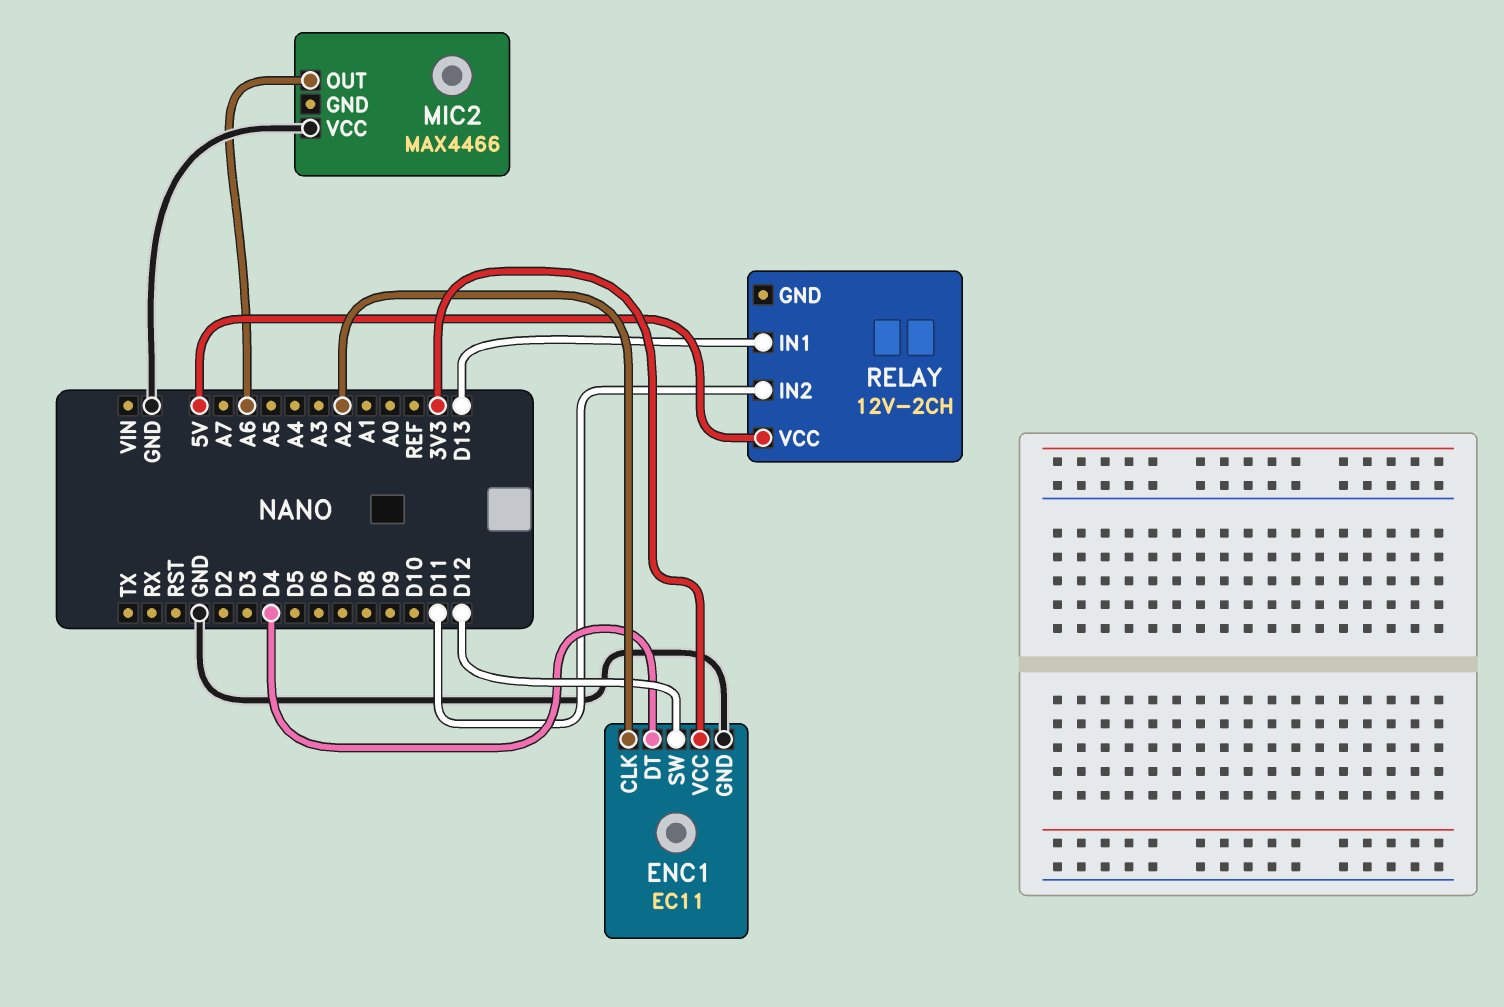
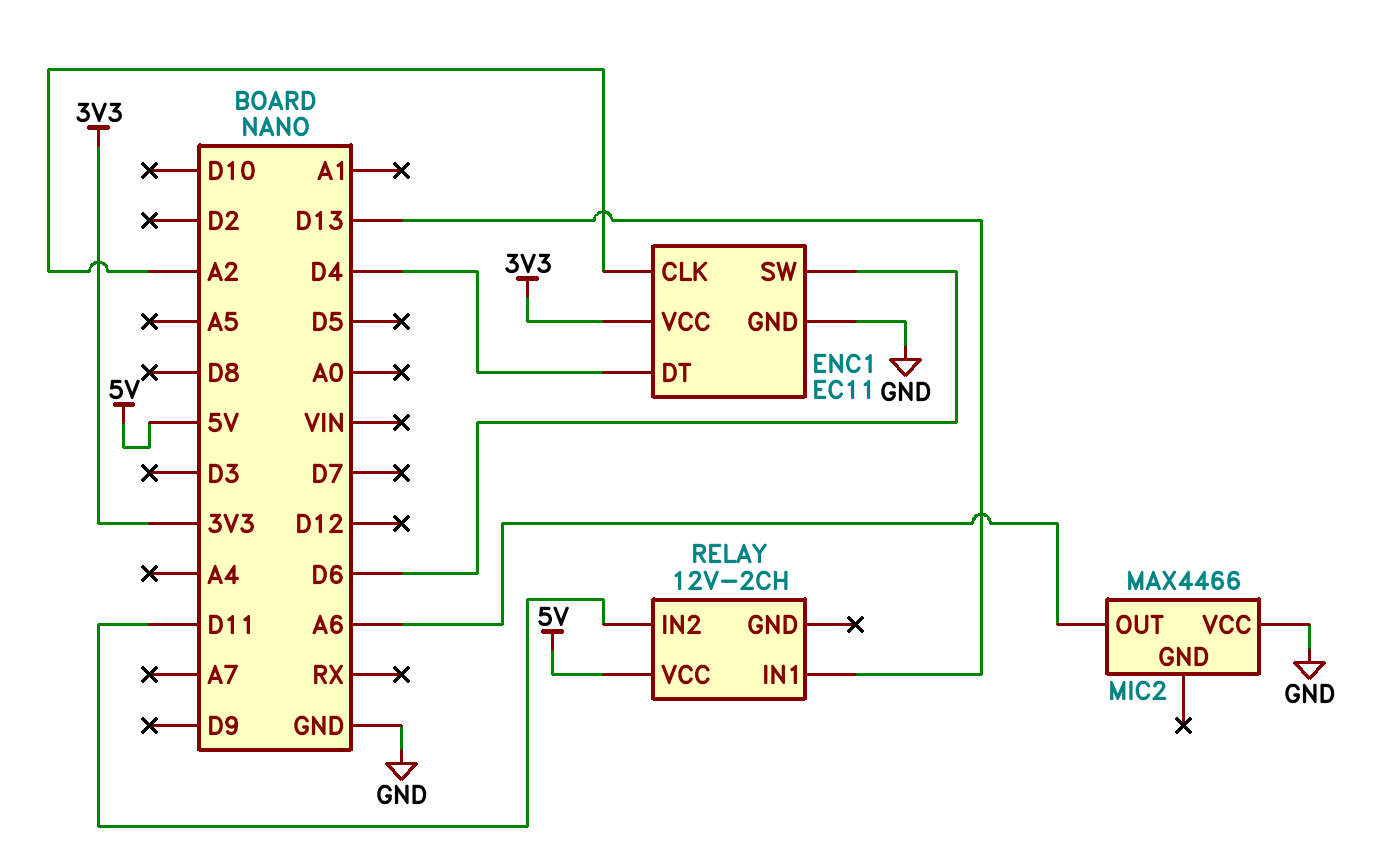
ENC1 pin SW: D12 -> D6

